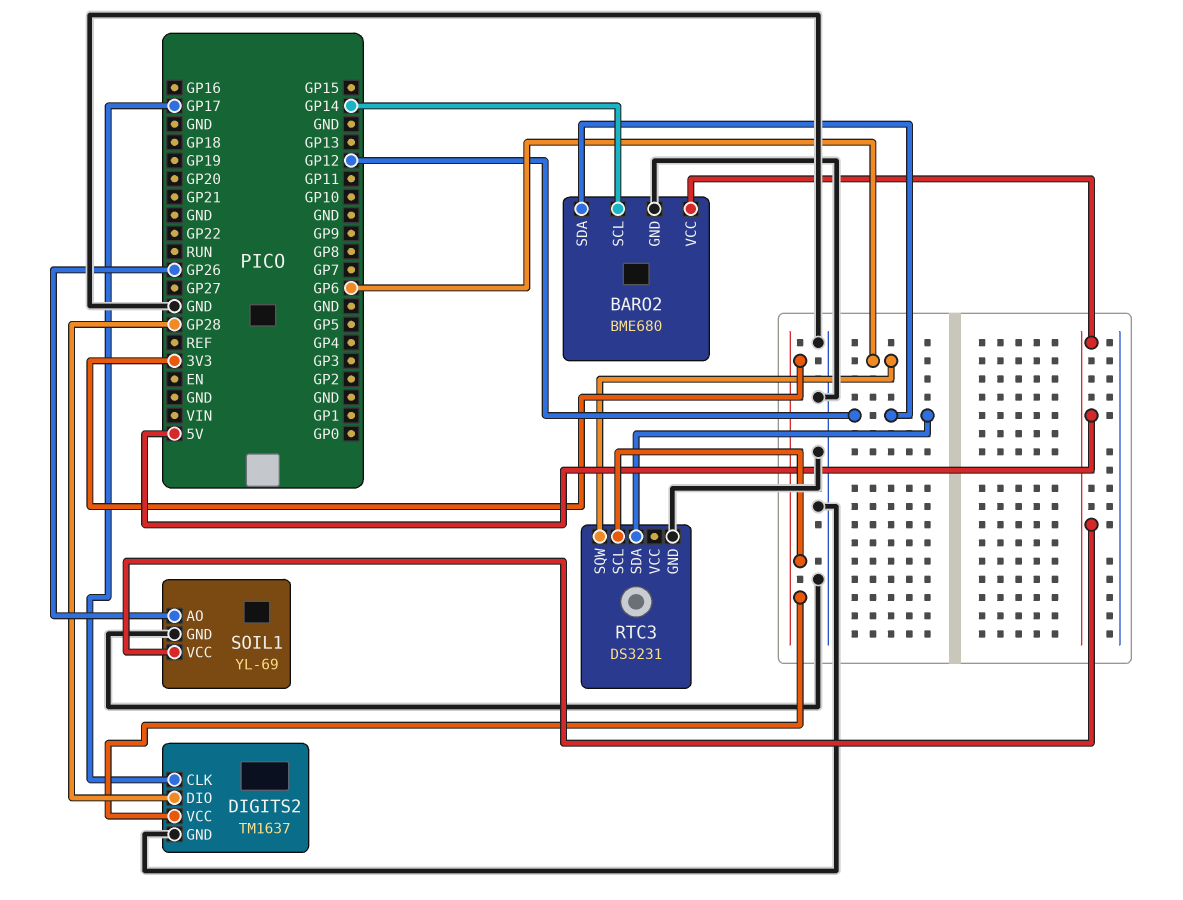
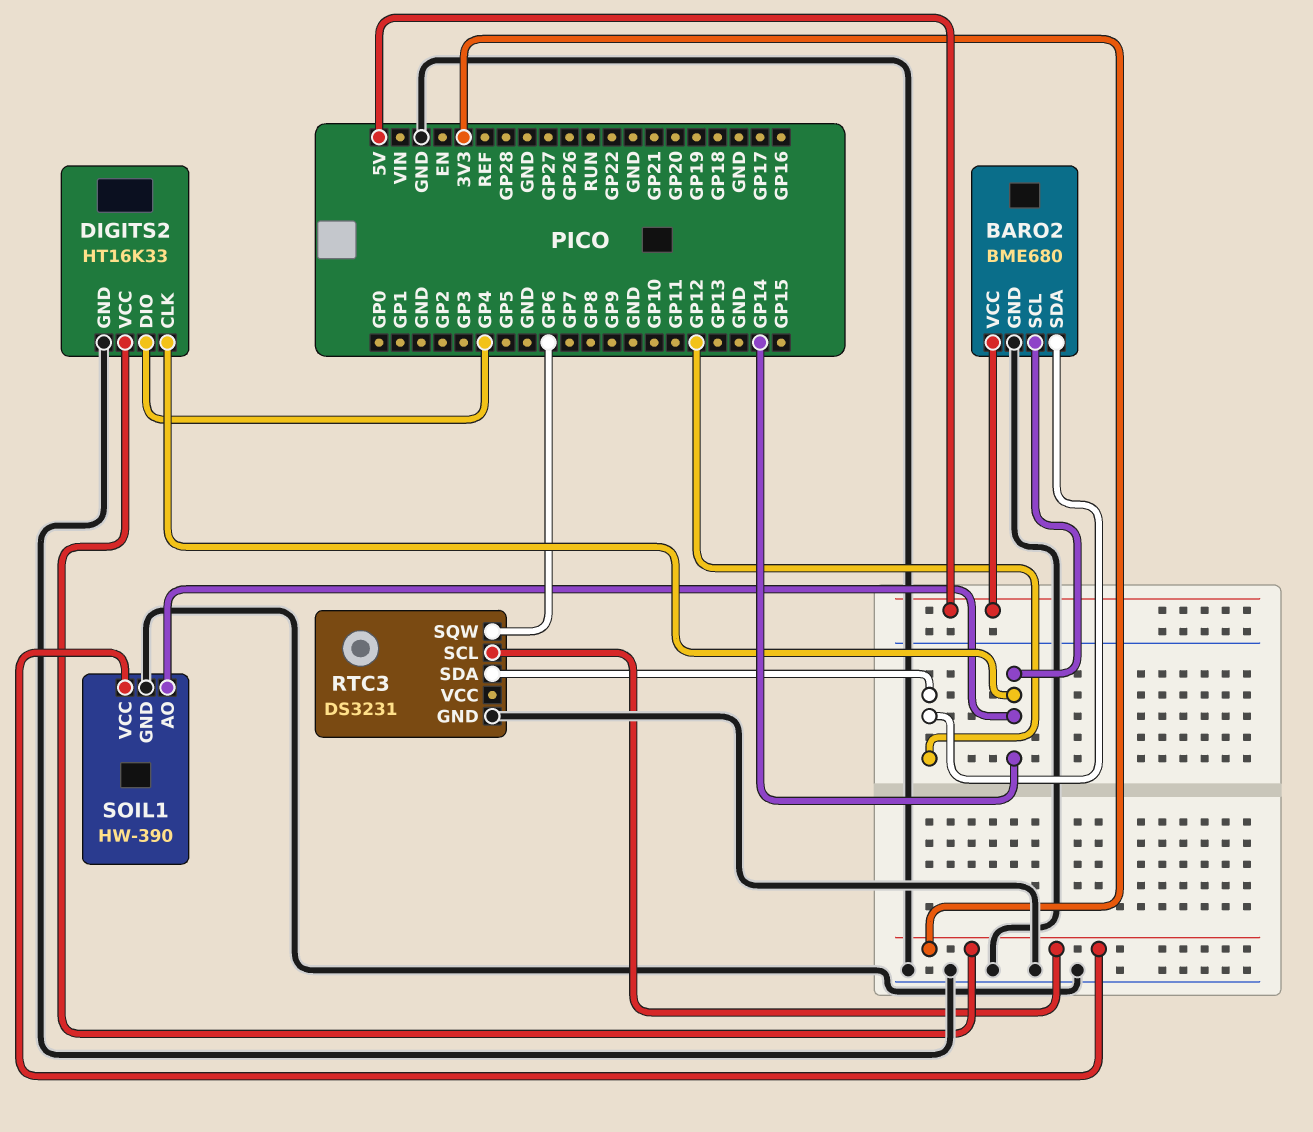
DIGITS2: TM1637 -> HT16K33
DIGITS2 pin CLK: GP17 -> GP14
DIGITS2 pin DIO: GP28 -> GP4
SOIL1: YL-69 -> HW-390
SOIL1 pin AO: GP26 -> GP14
SOIL1 pin VCC: 5V -> 3V3

